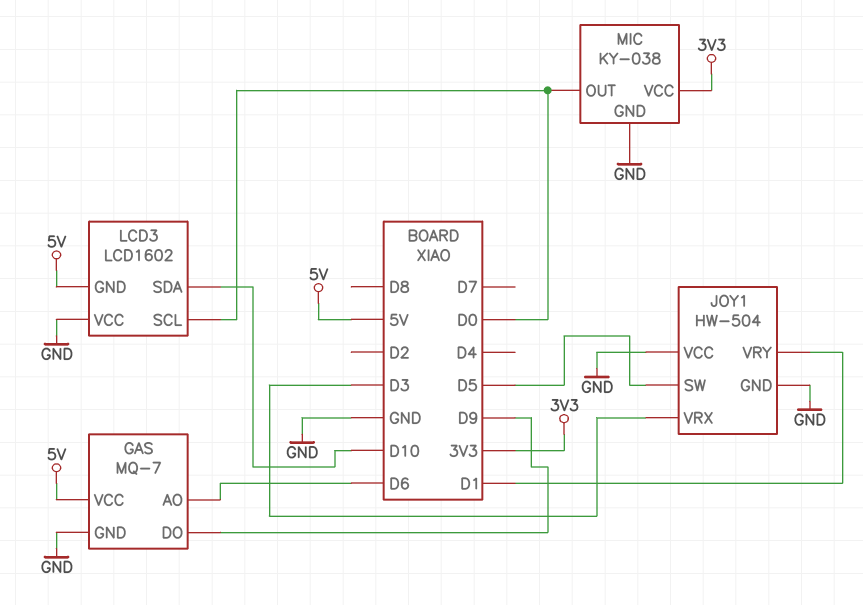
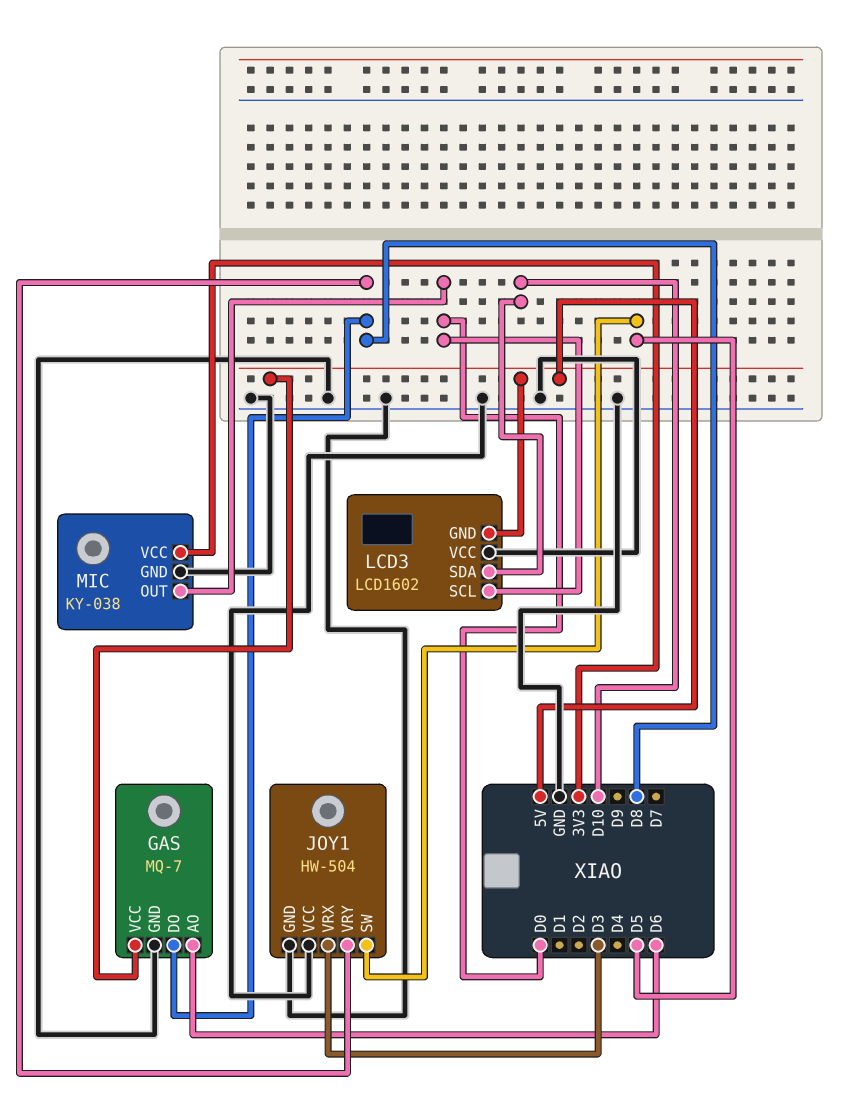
GAS pin DO: D9 -> D8
JOY1 pin VRY: D1 -> D8

